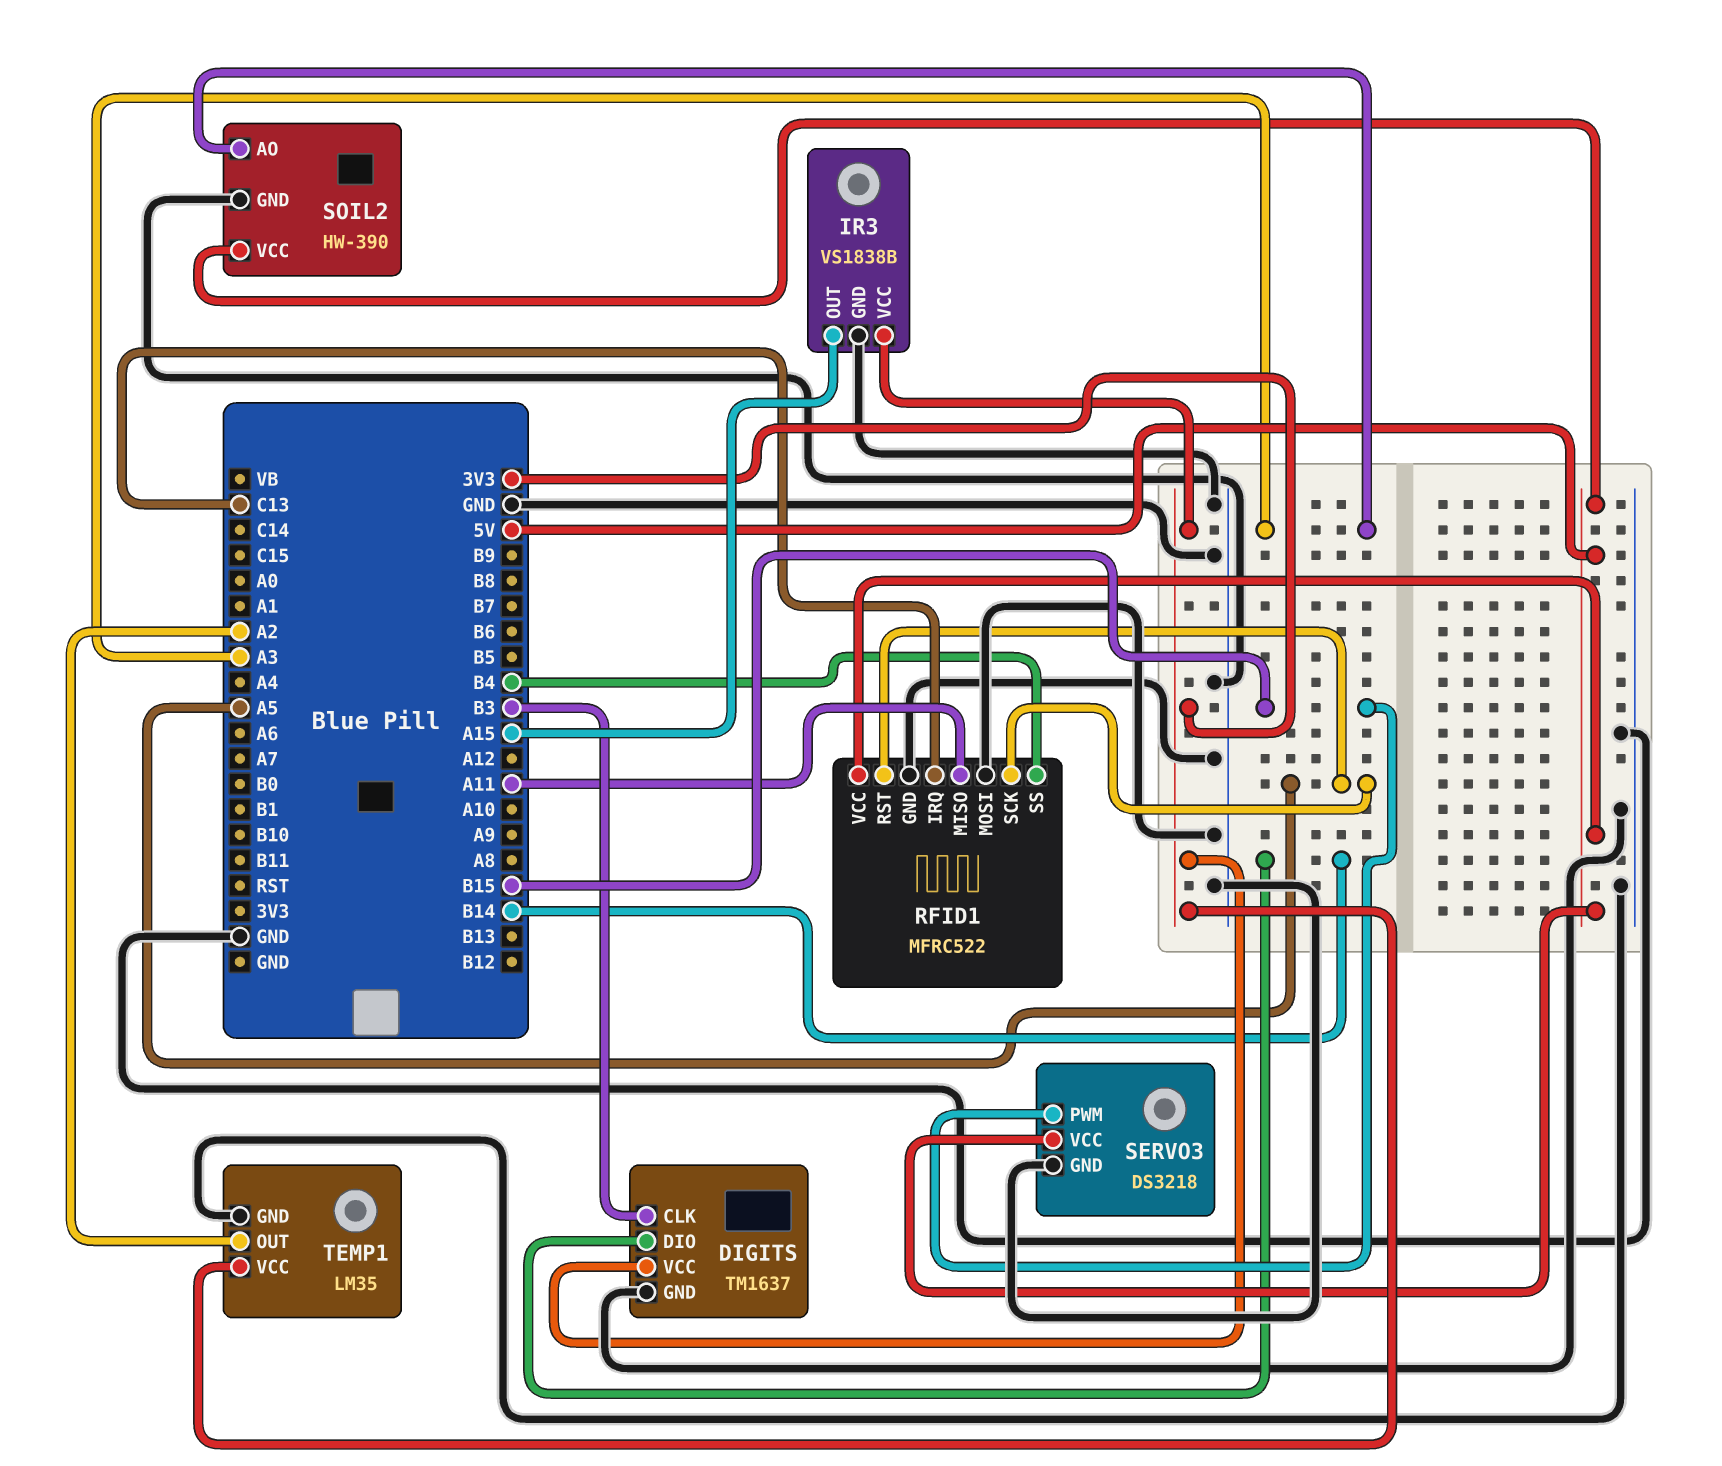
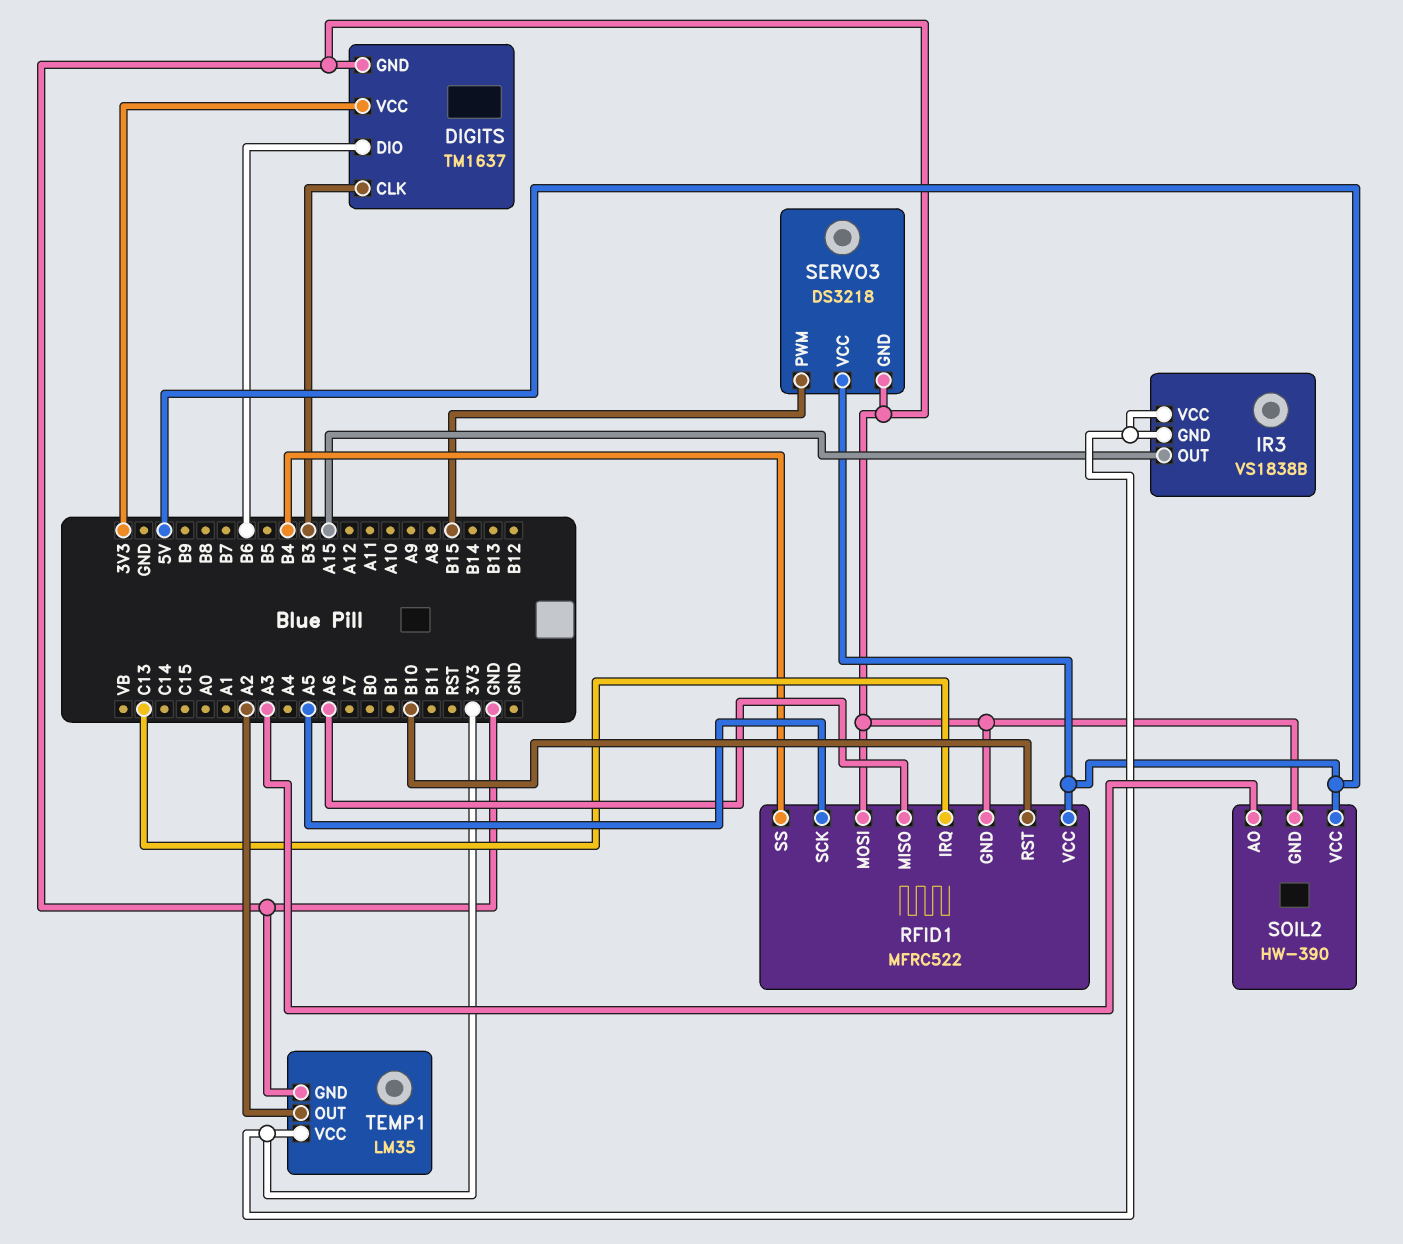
DIGITS pin DIO: B14 -> B6
IR3 pin GND: GND -> 3V3
RFID1 pin MISO: A11 -> A6
RFID1 pin RST: A5 -> B10

